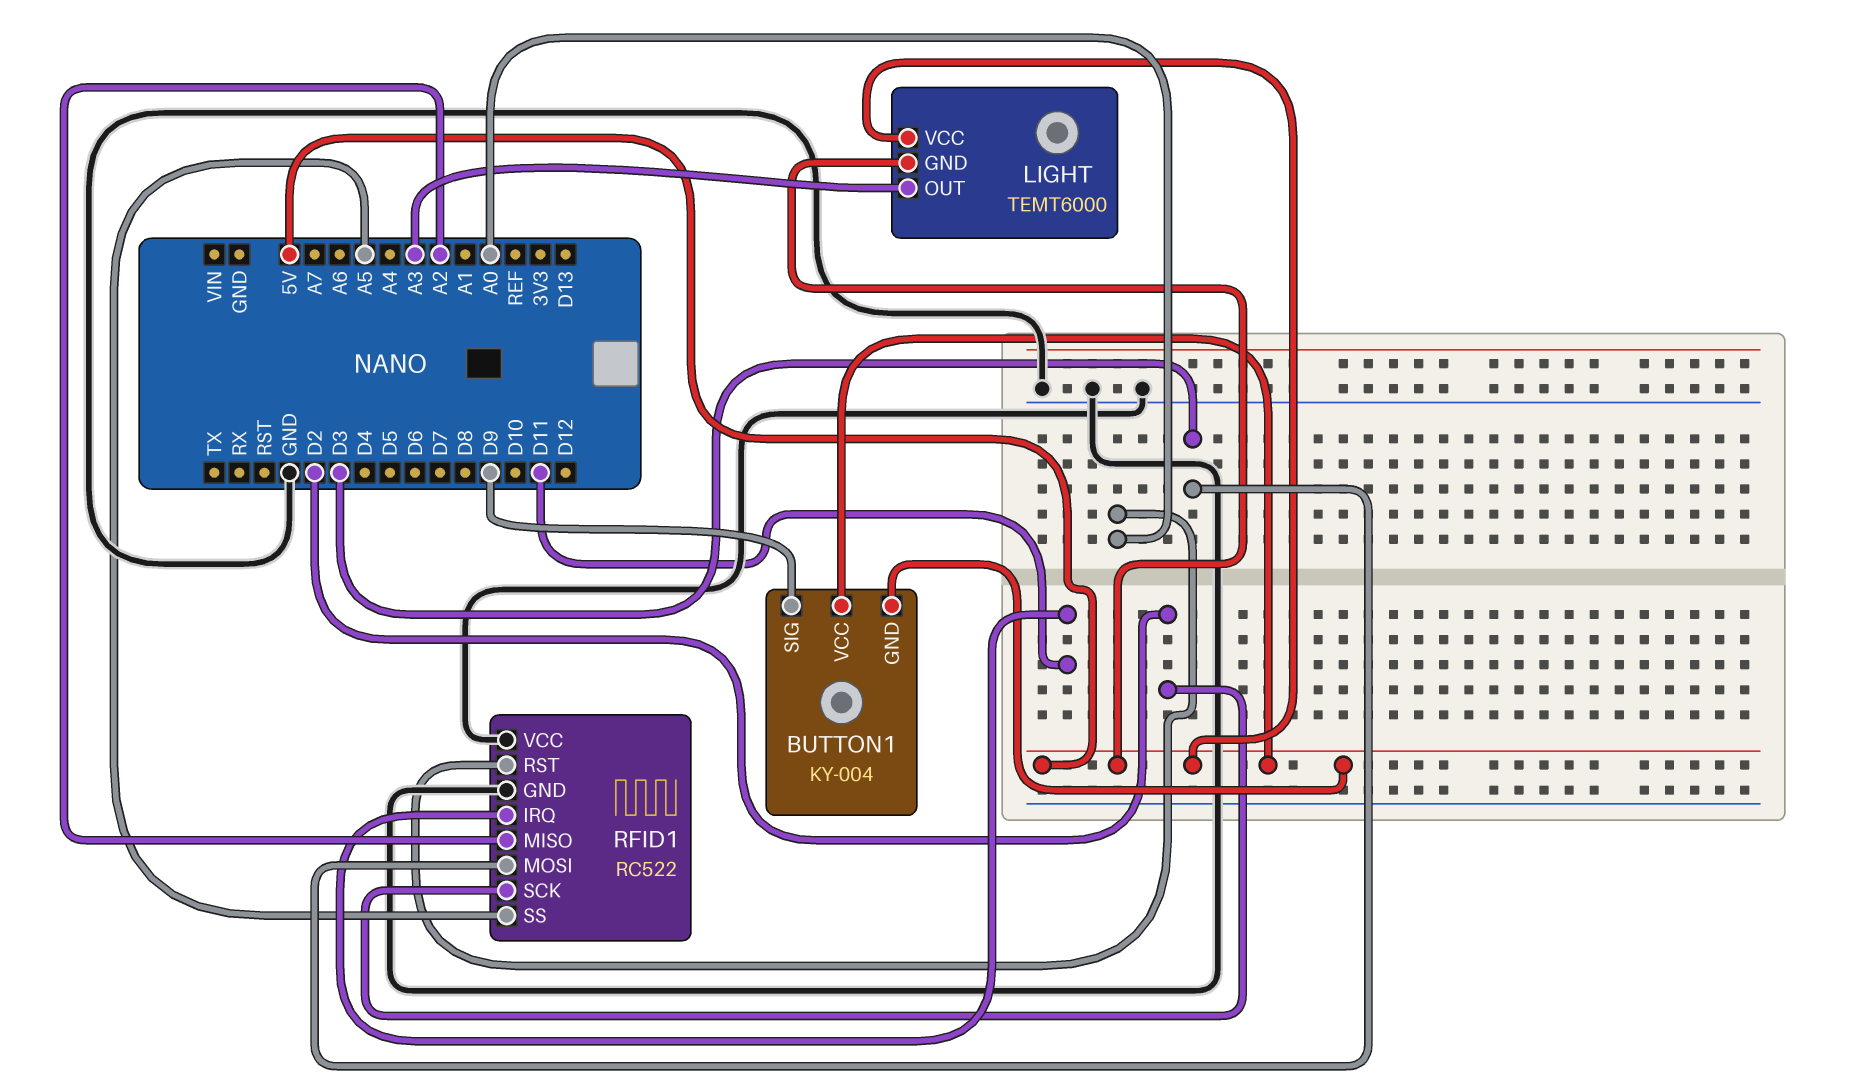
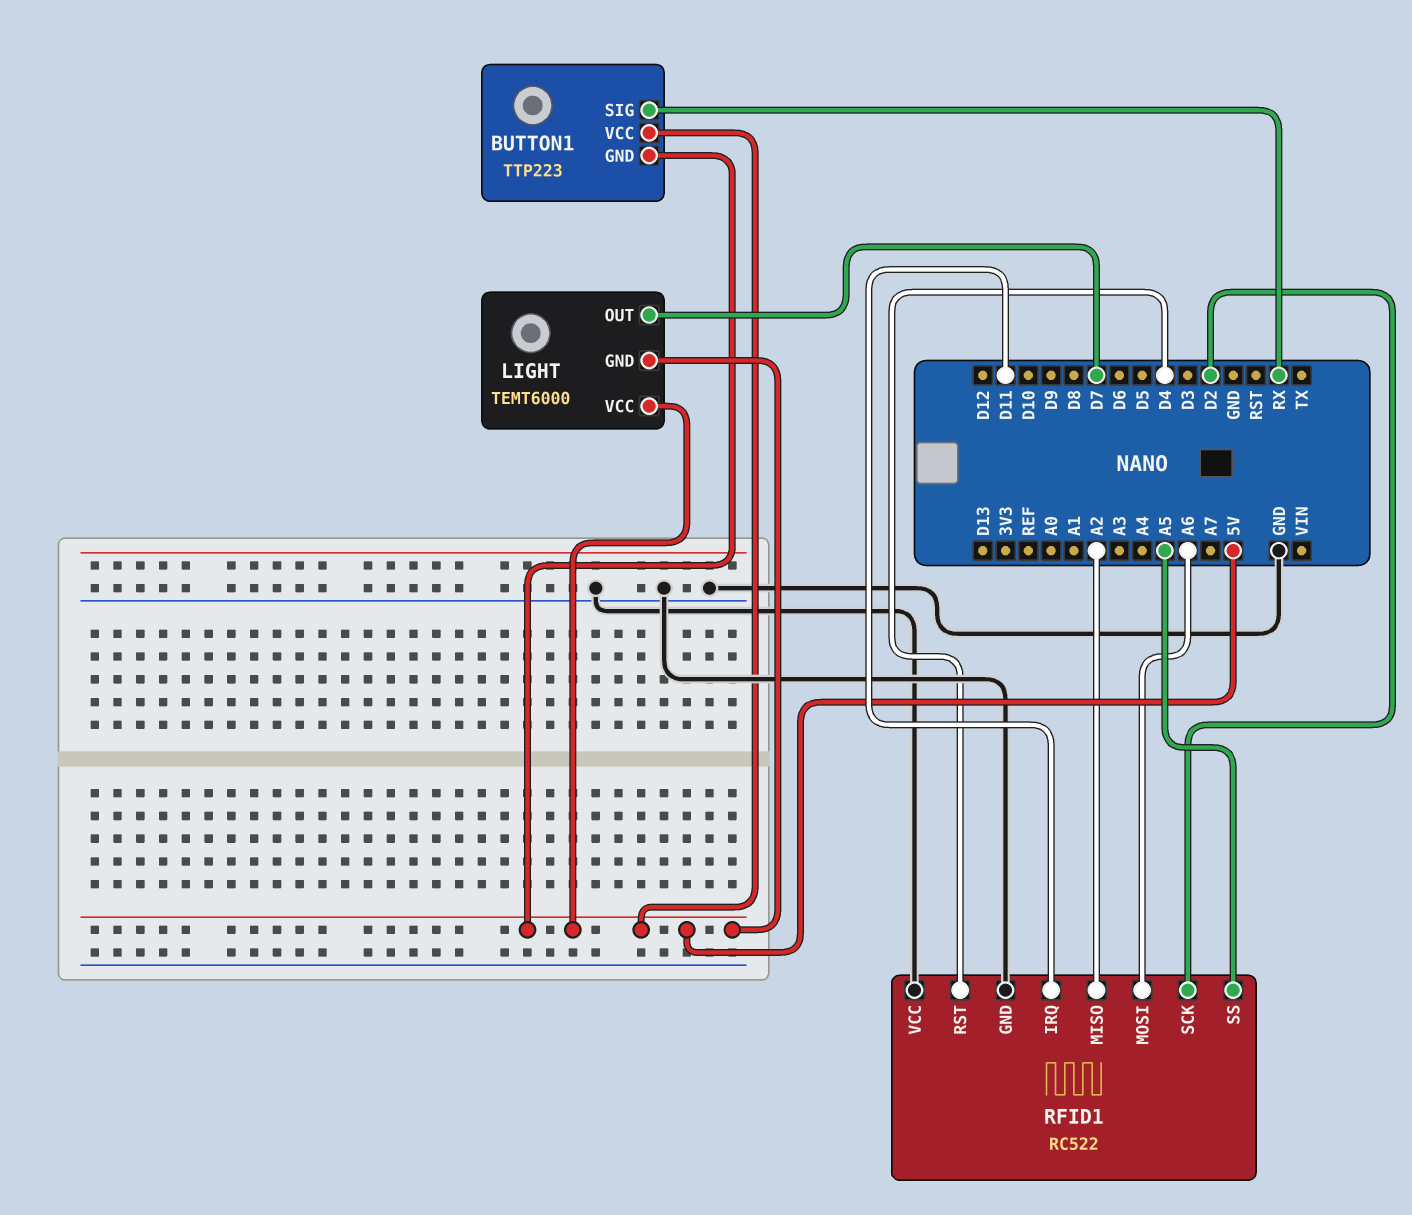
BUTTON1: KY-004 -> TTP223
BUTTON1 pin SIG: D9 -> RX
LIGHT pin OUT: A3 -> D7
RFID1 pin MOSI: D3 -> A6
RFID1 pin RST: A0 -> D4

